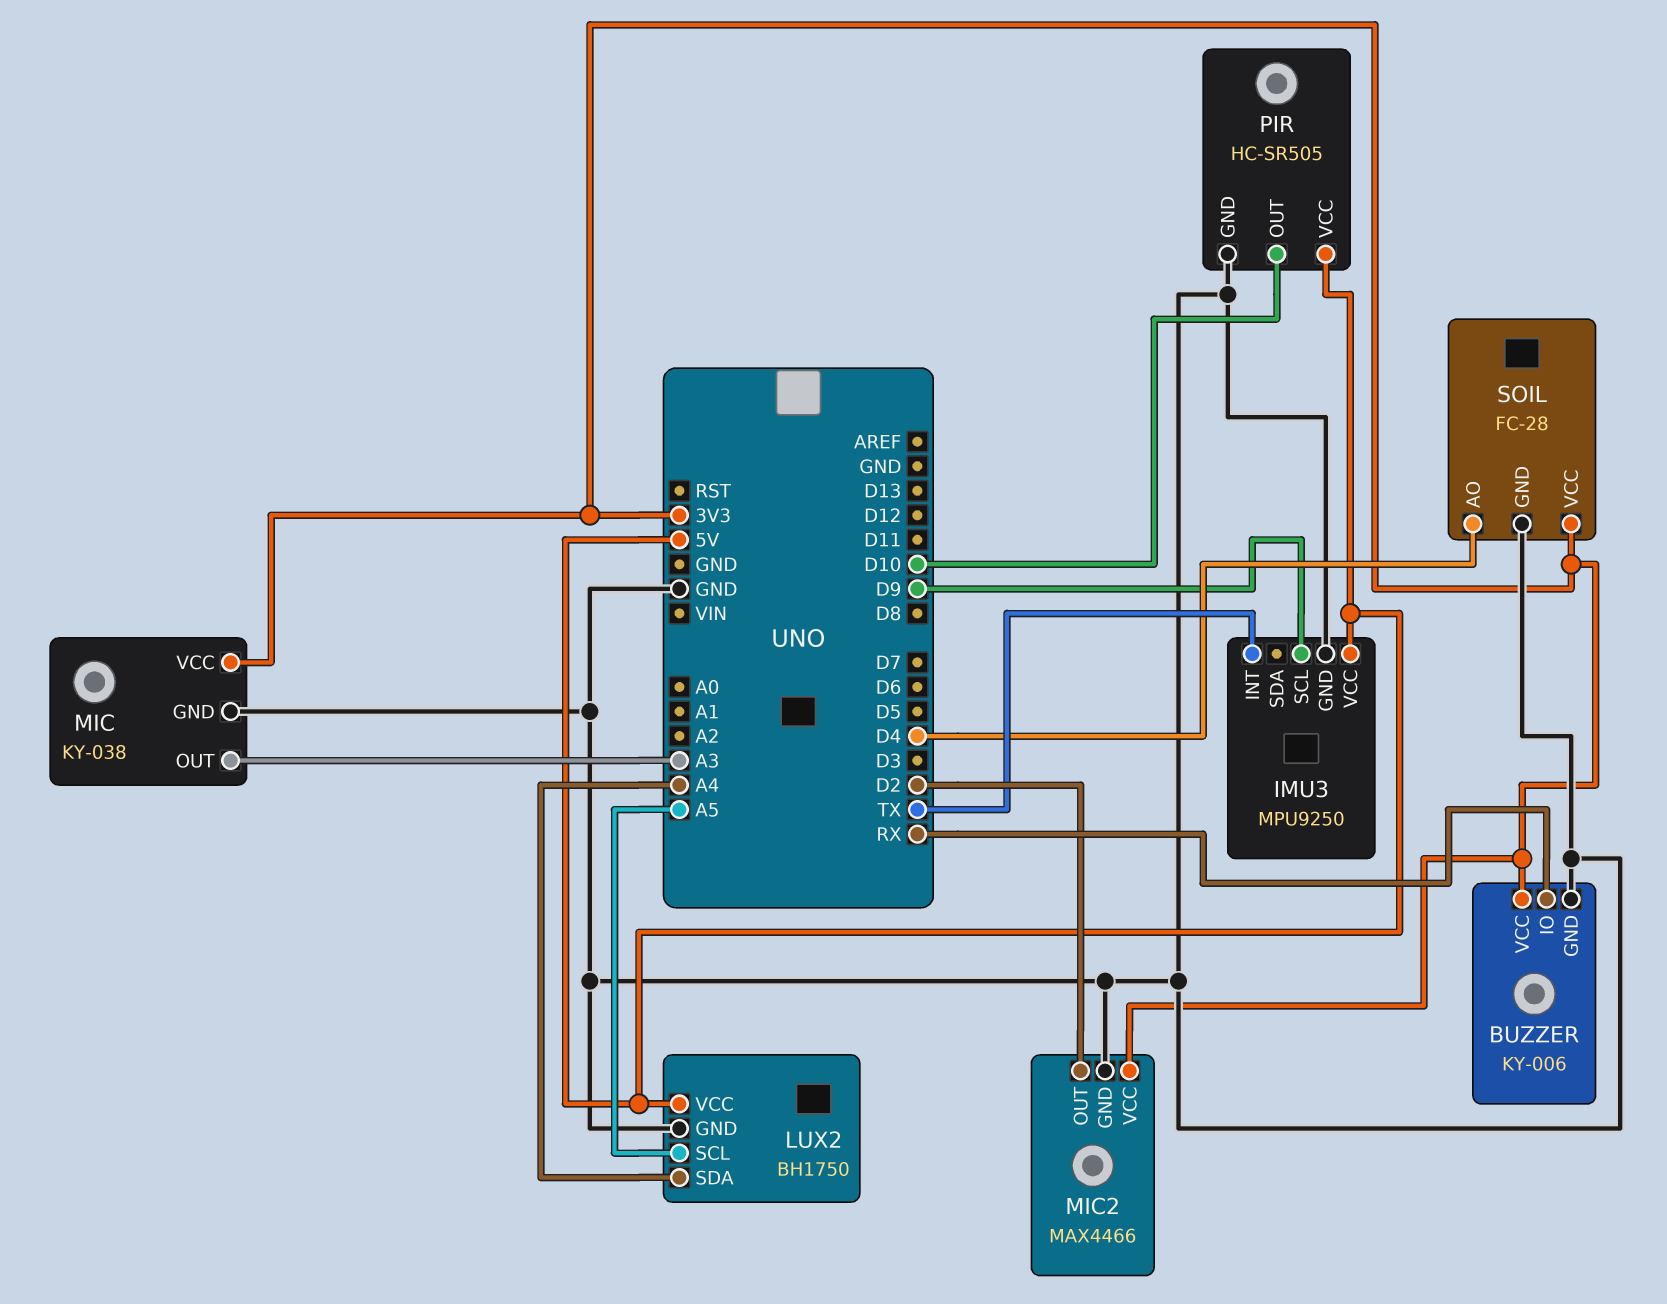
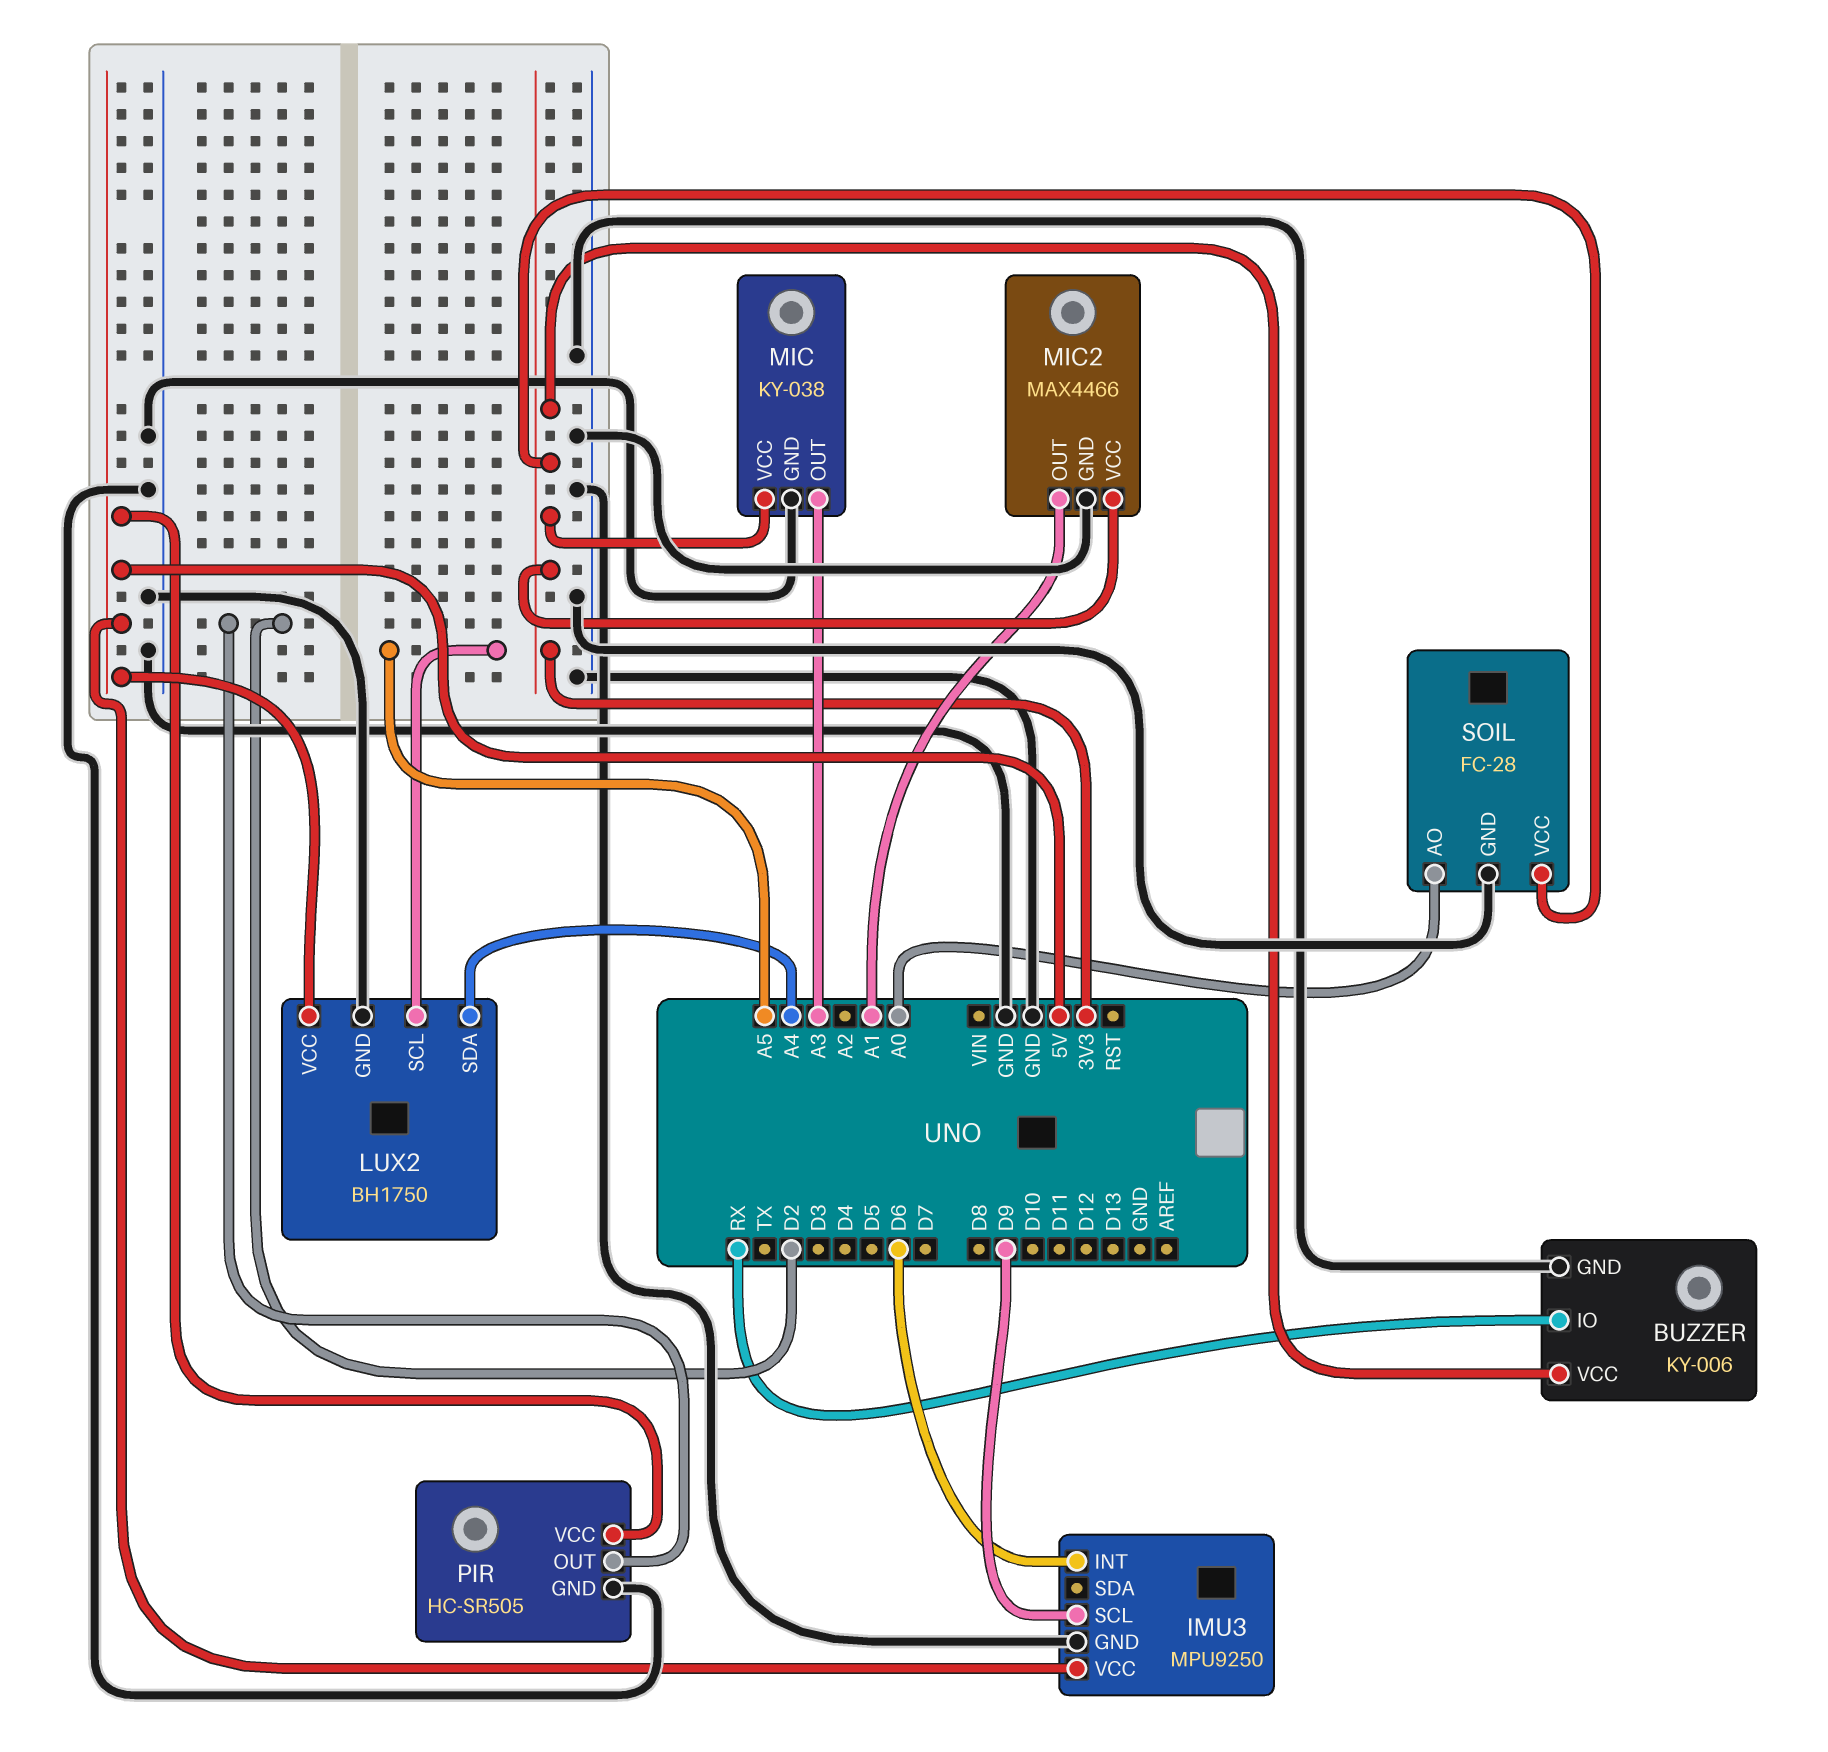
IMU3 pin INT: TX -> D6
MIC2 pin OUT: D2 -> A1
PIR pin OUT: D10 -> D2
SOIL pin AO: D4 -> A0

